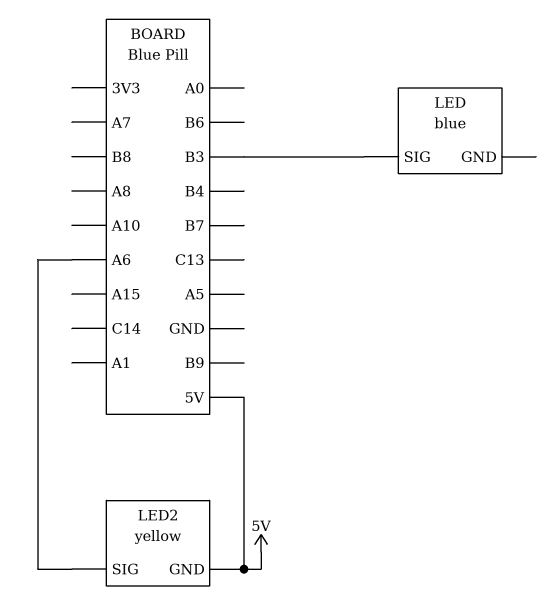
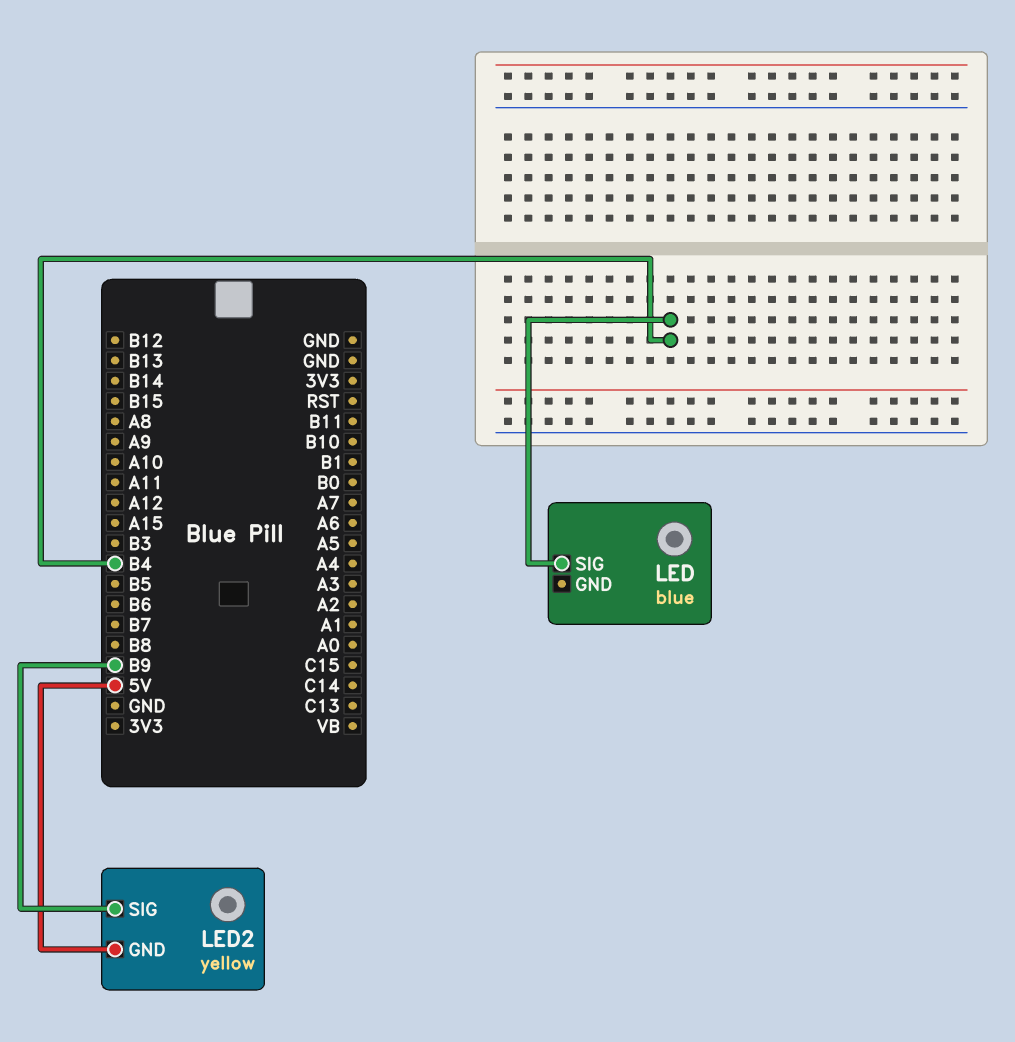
LED pin SIG: B3 -> B4
LED2 pin SIG: A6 -> B9

